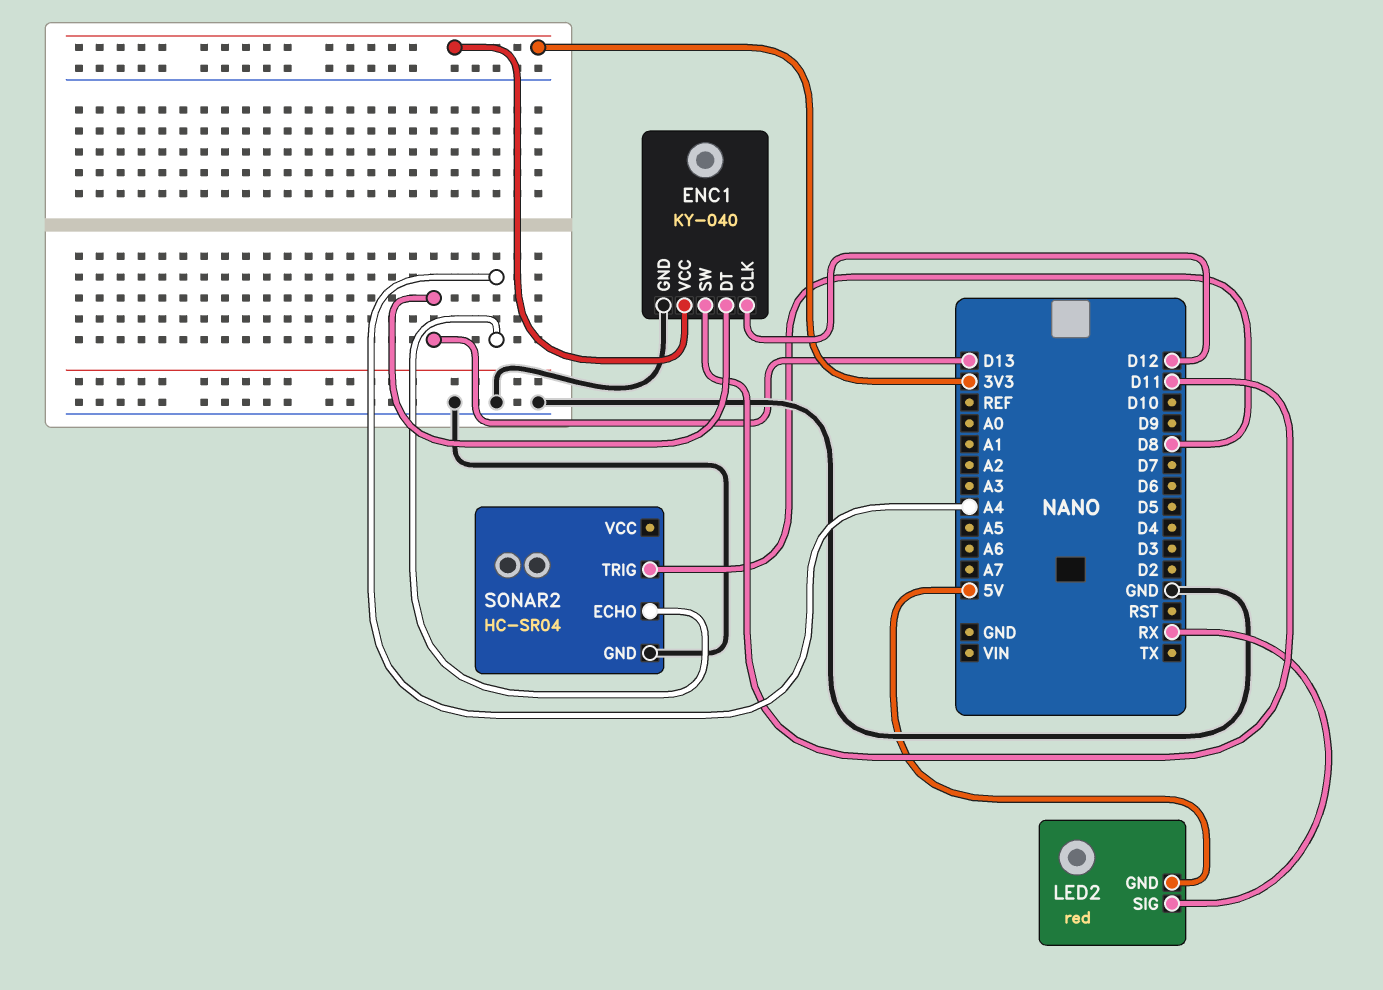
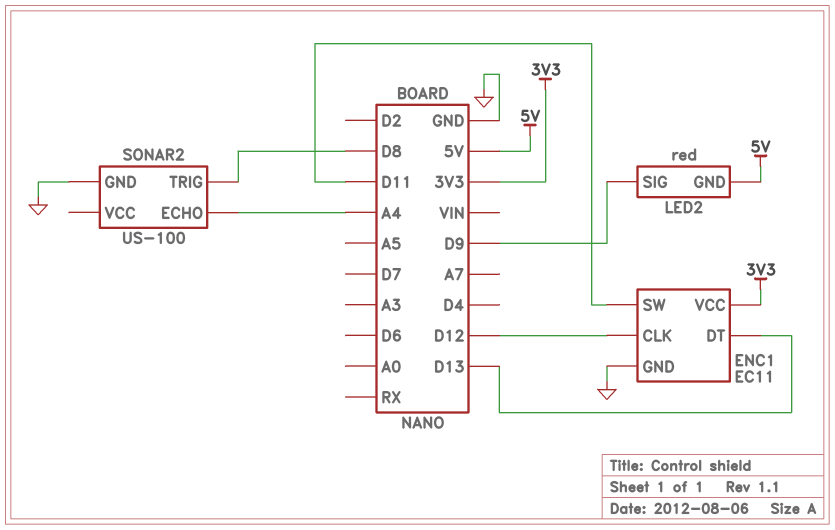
ENC1: KY-040 -> EC11
LED2 pin SIG: RX -> D9
SONAR2: HC-SR04 -> US-100

